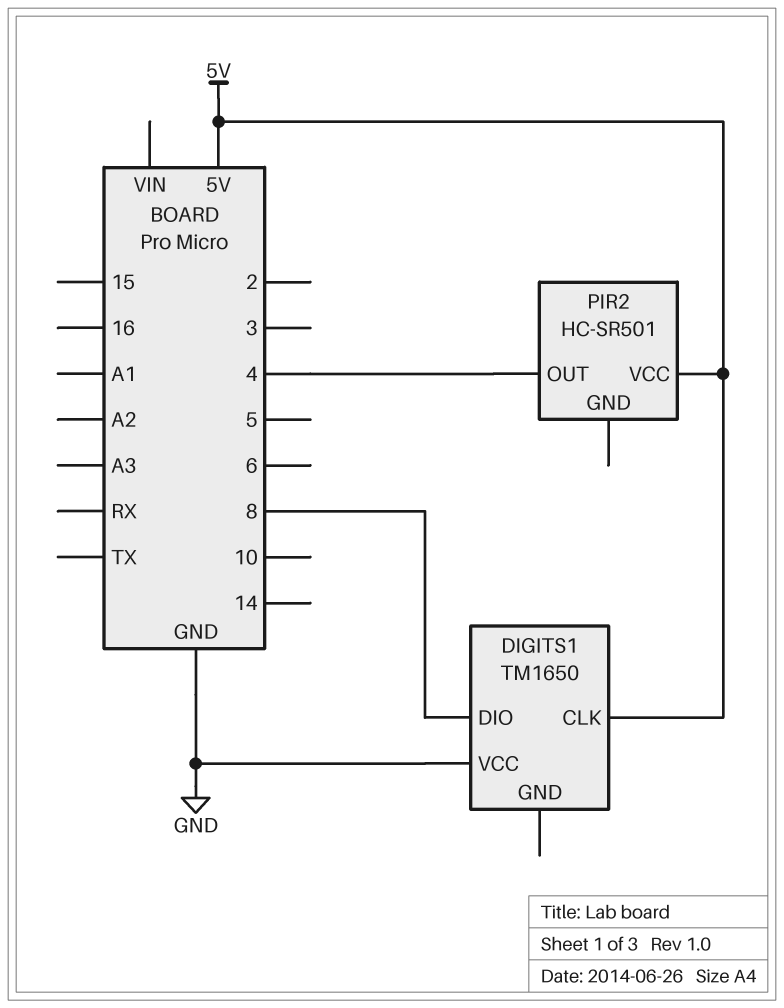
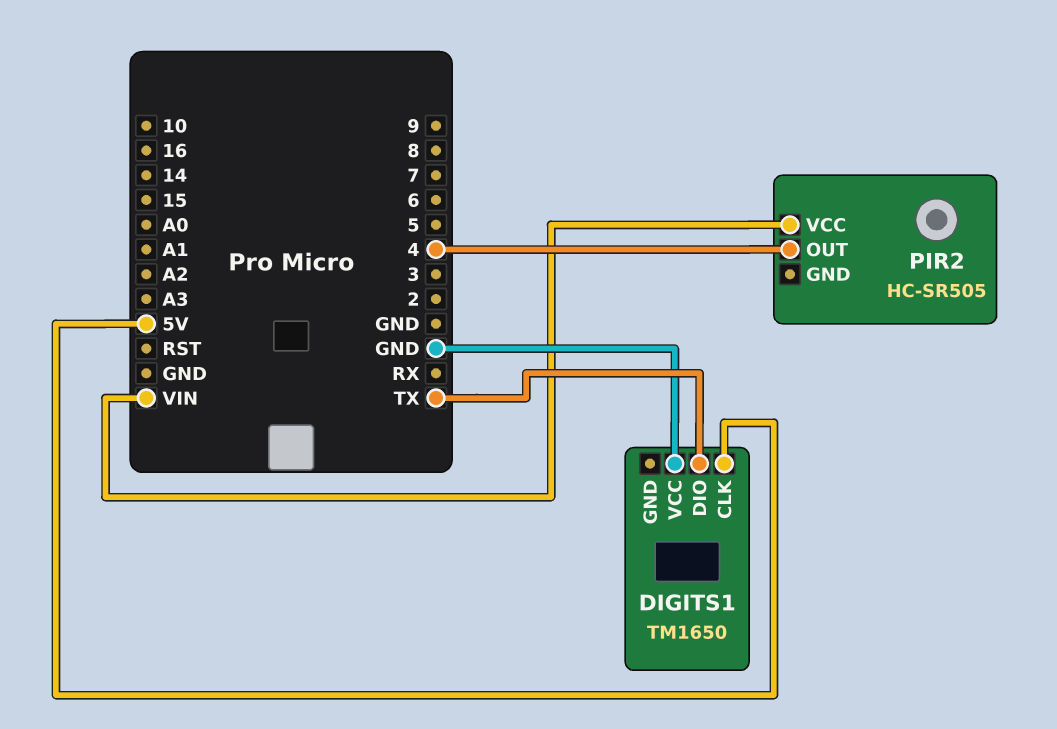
DIGITS1 pin DIO: 8 -> TX
PIR2: HC-SR501 -> HC-SR505
PIR2 pin VCC: 5V -> VIN

